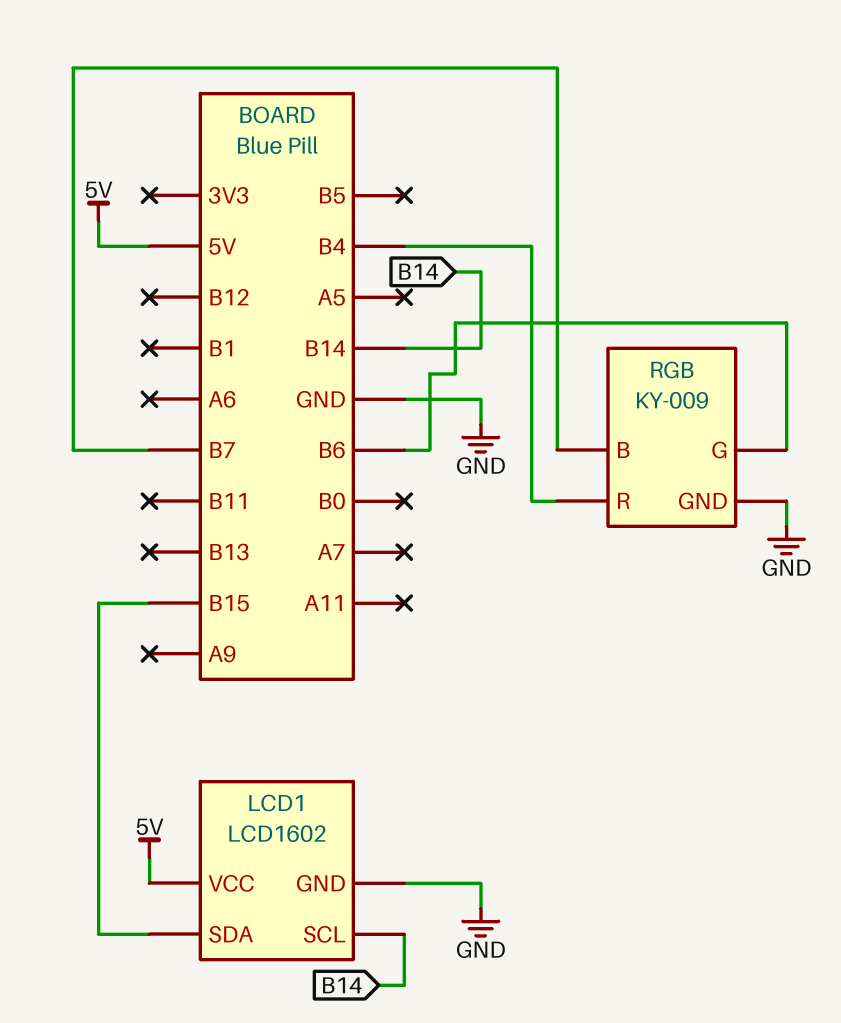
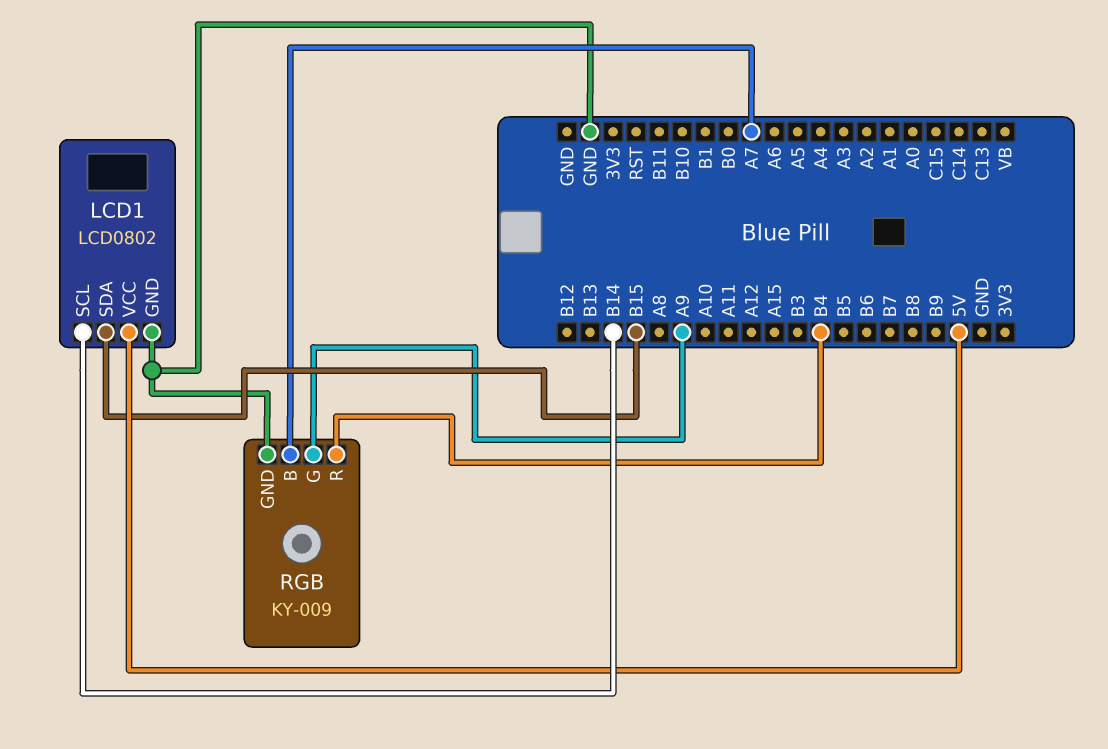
LCD1: LCD1602 -> LCD0802
RGB pin B: B7 -> A7
RGB pin G: B6 -> A9

